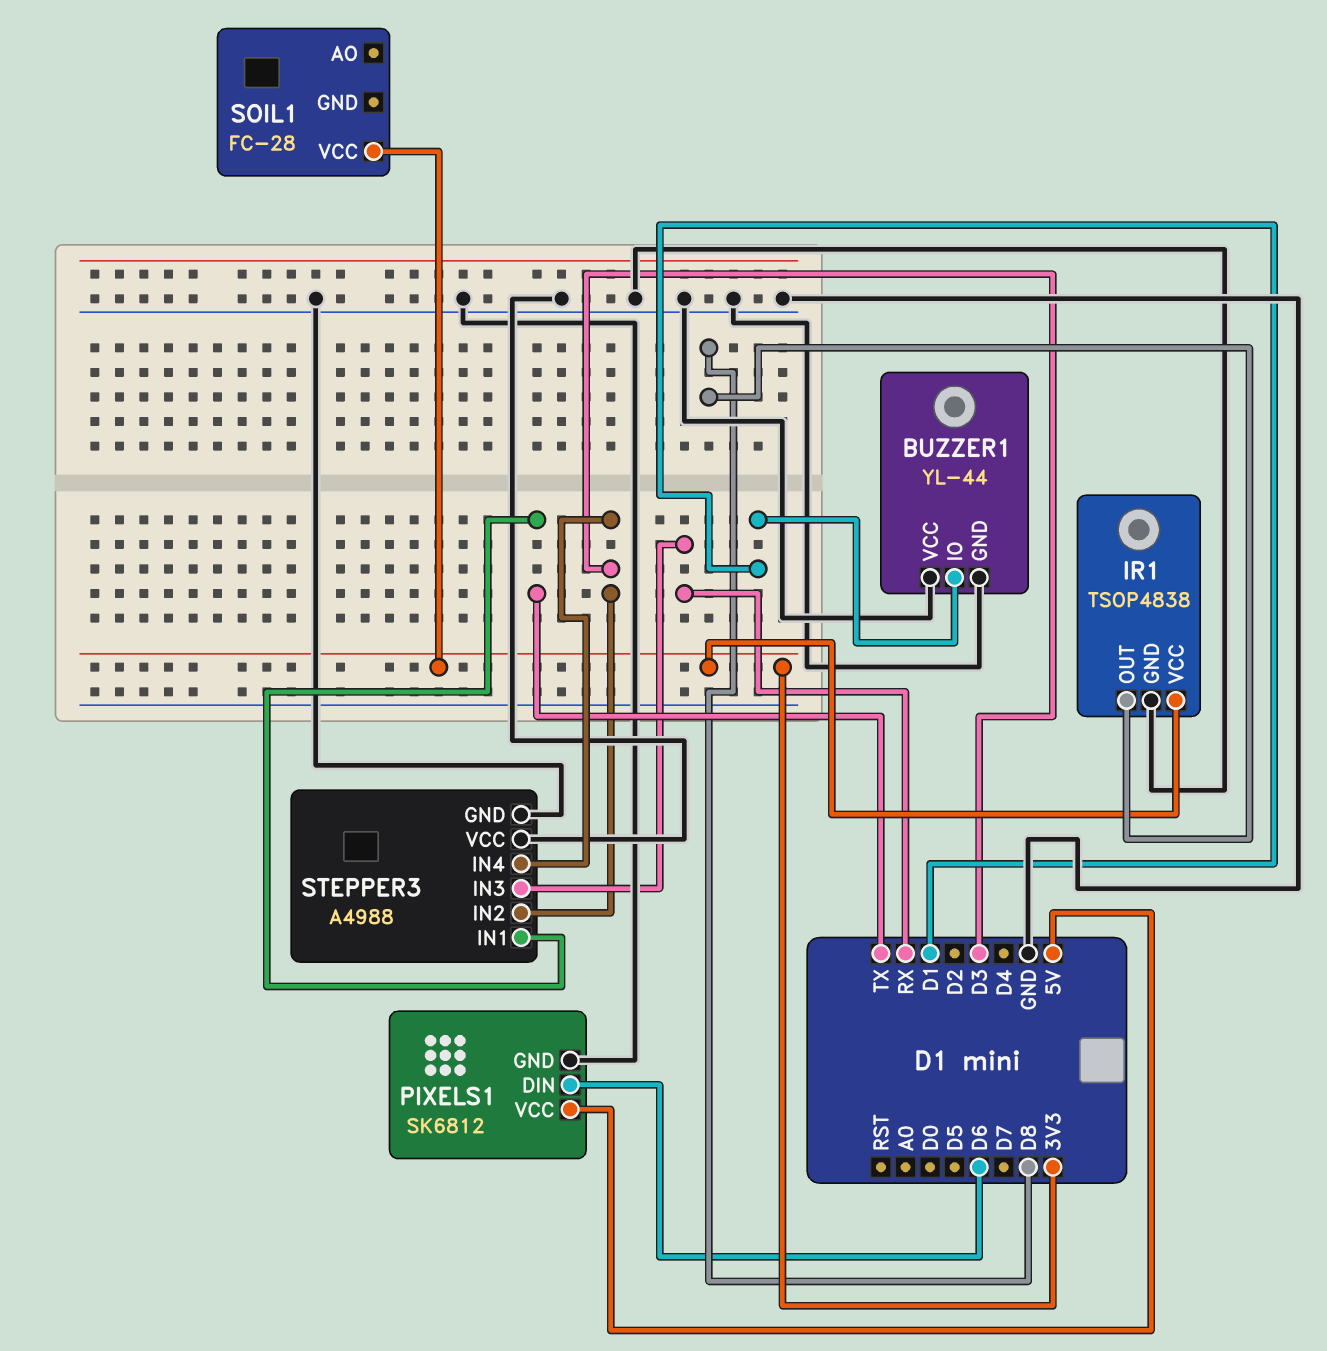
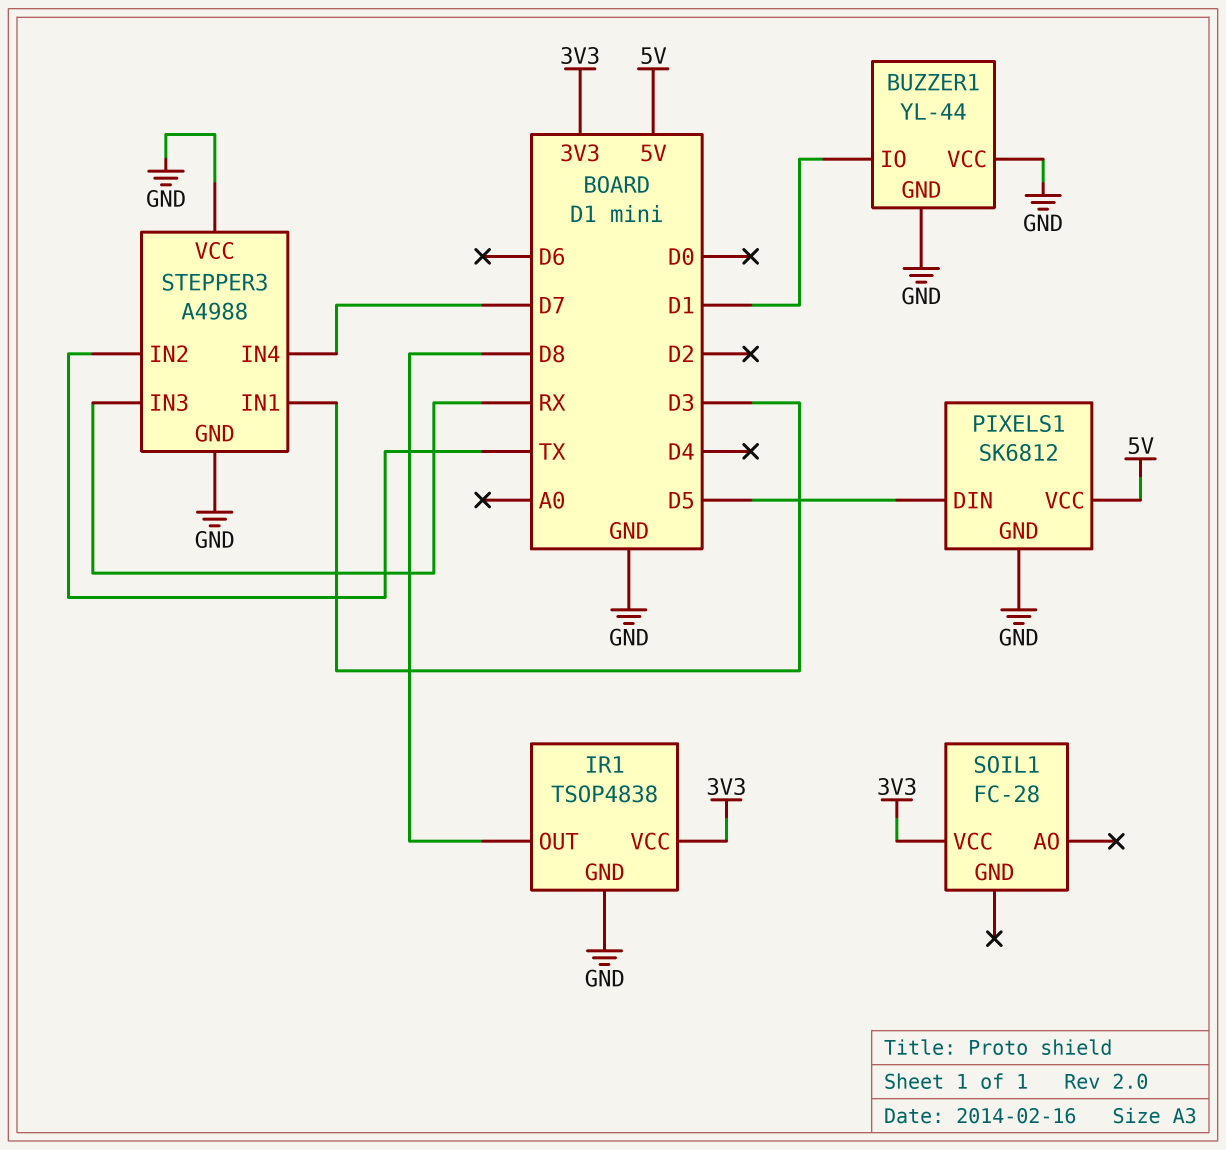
PIXELS1 pin DIN: D6 -> D5
STEPPER3 pin IN1: TX -> D3
STEPPER3 pin IN2: D3 -> TX
STEPPER3 pin IN4: D3 -> D7

